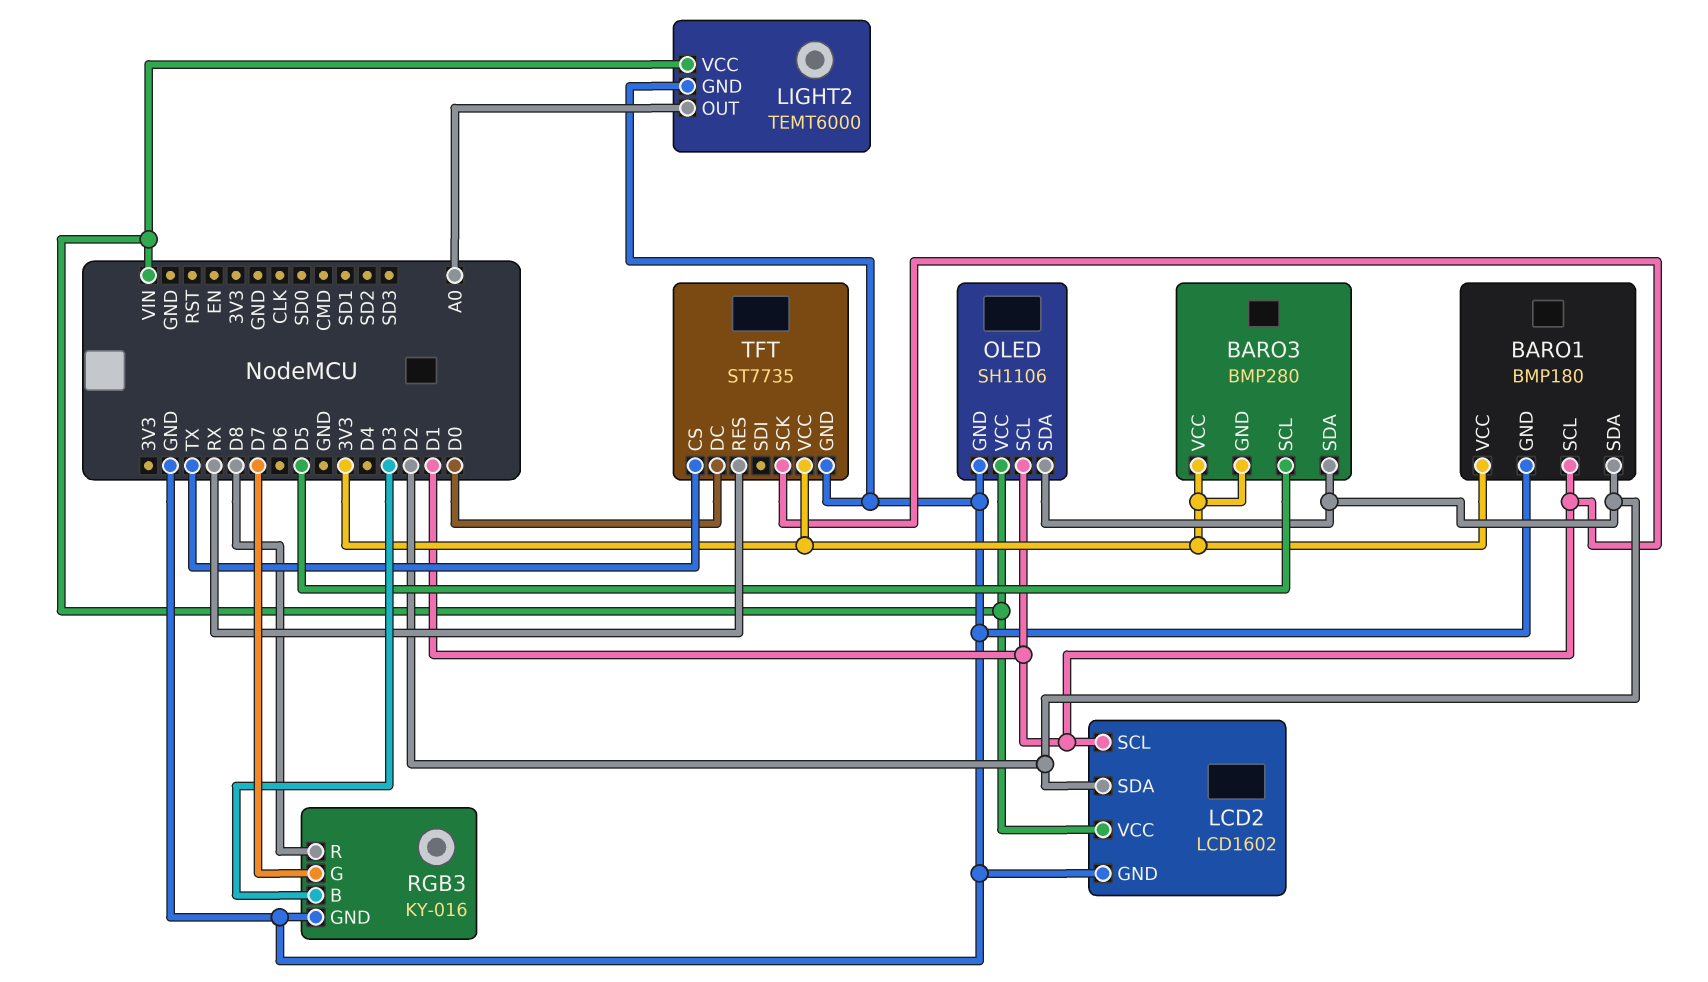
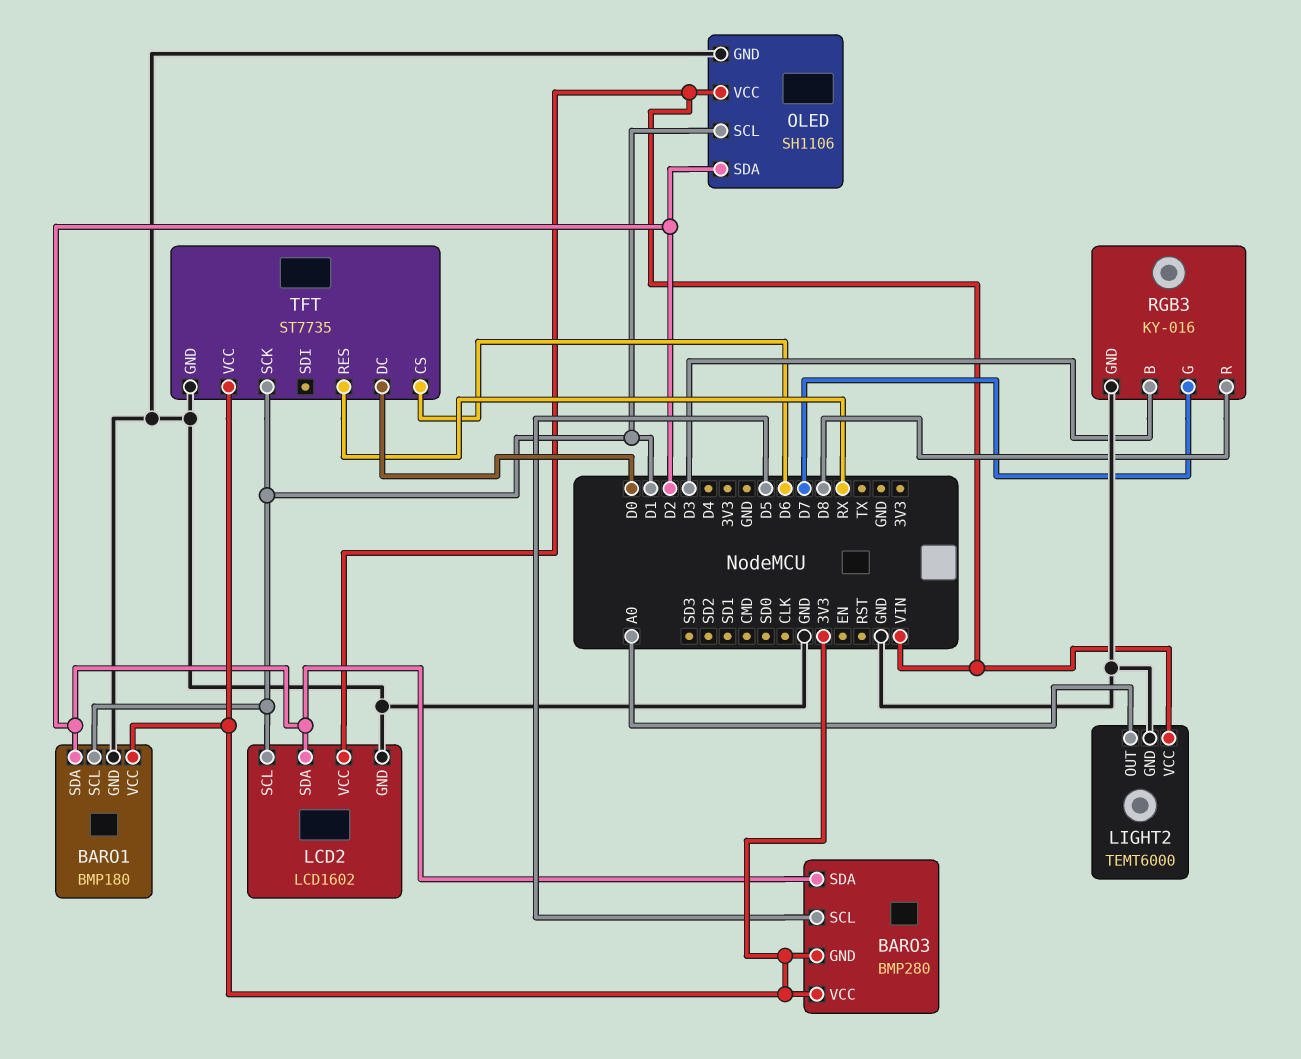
TFT pin CS: TX -> D6

